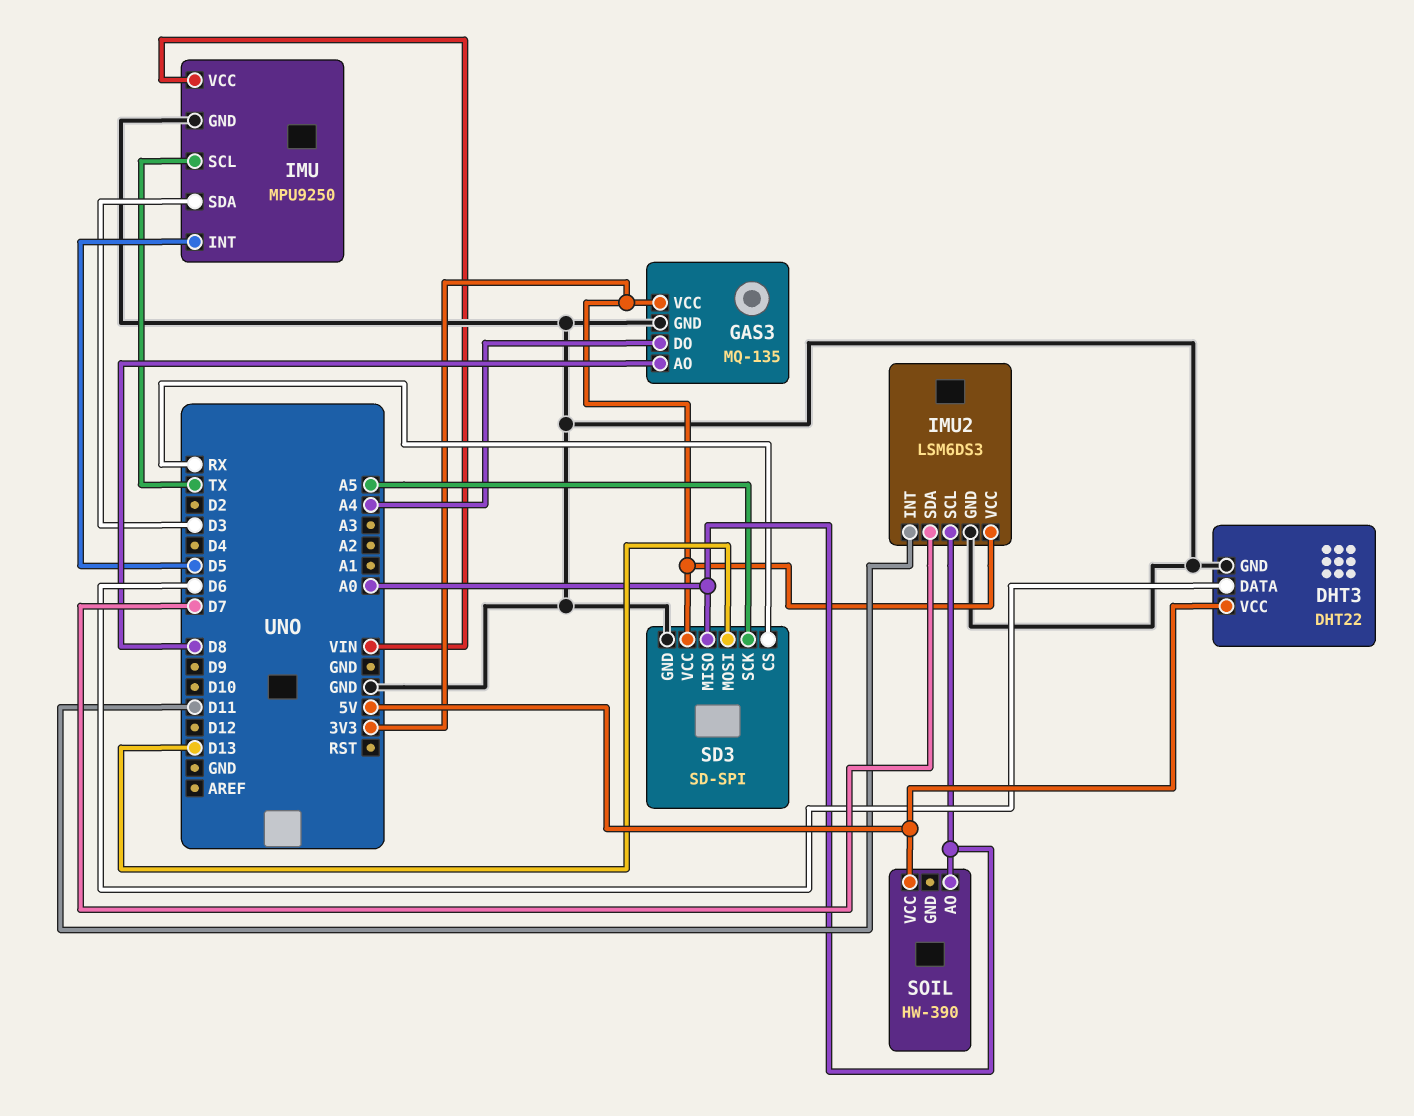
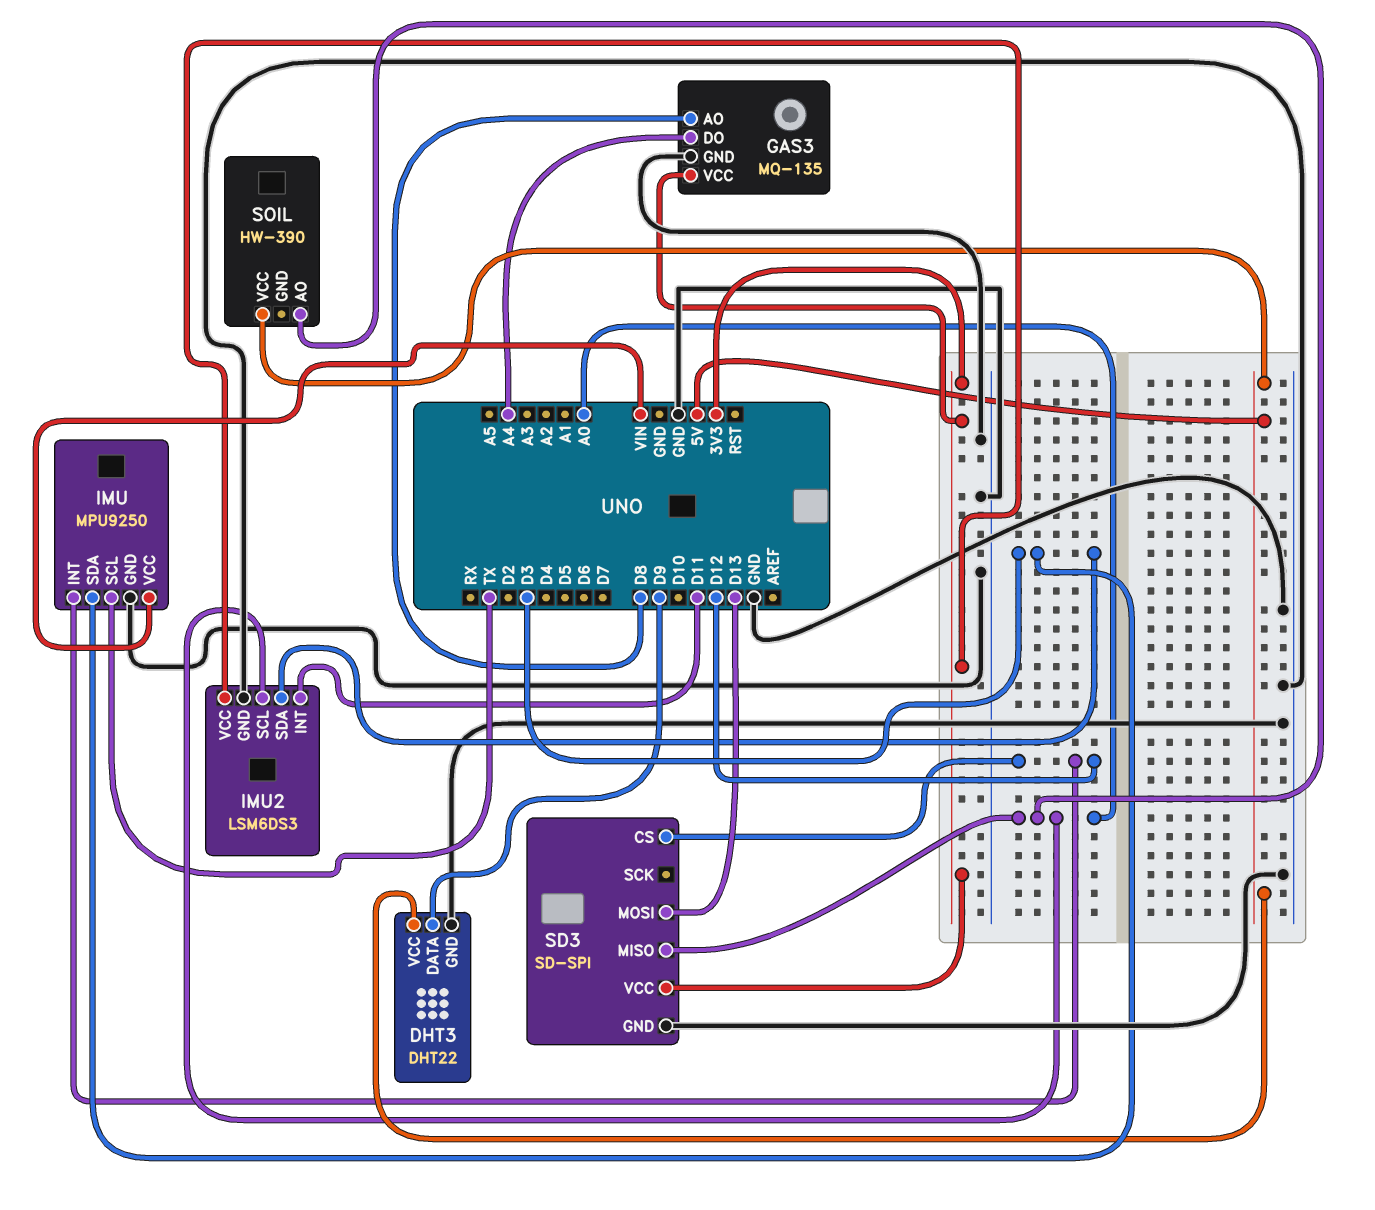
DHT3 pin DATA: D6 -> D9
IMU pin INT: D5 -> D12
IMU2 pin SDA: D7 -> D3
SD3 pin CS: RX -> D12
SD3 pin SCK: A5 -> none

